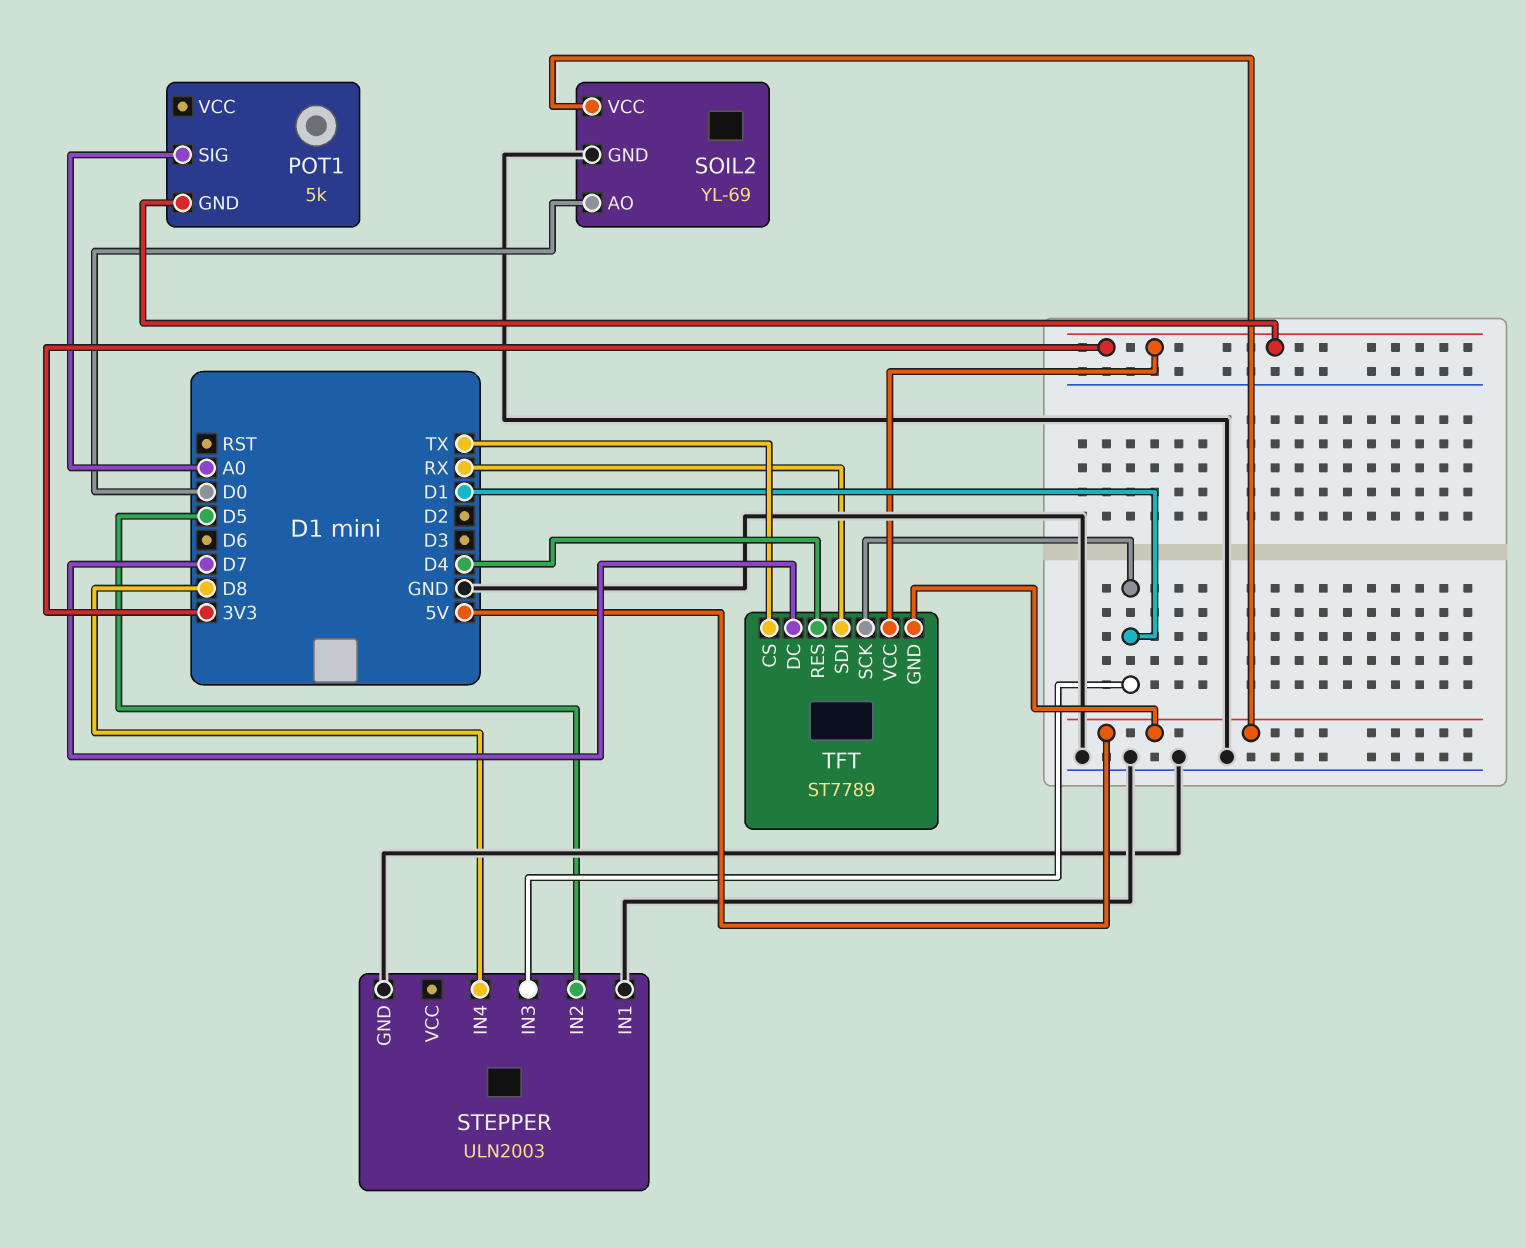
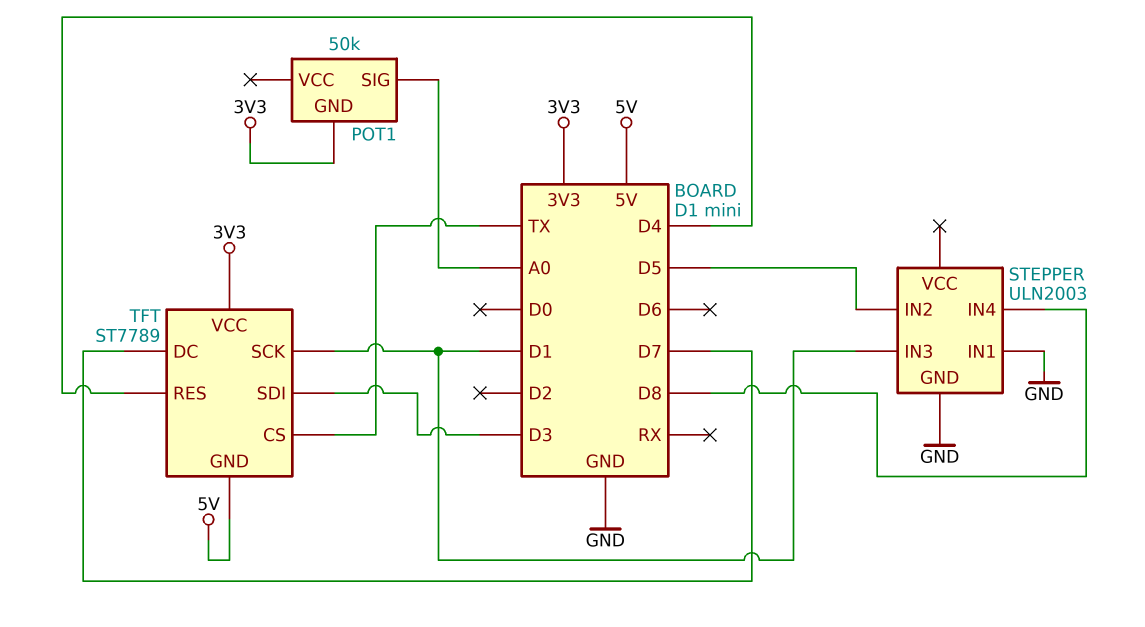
POT1: 5k -> 50k
SOIL2: YL-69 -> none
SOIL2 pin AO: D0 -> none
SOIL2 pin GND: GND -> none
SOIL2 pin VCC: 5V -> none
TFT pin SDI: RX -> D3

